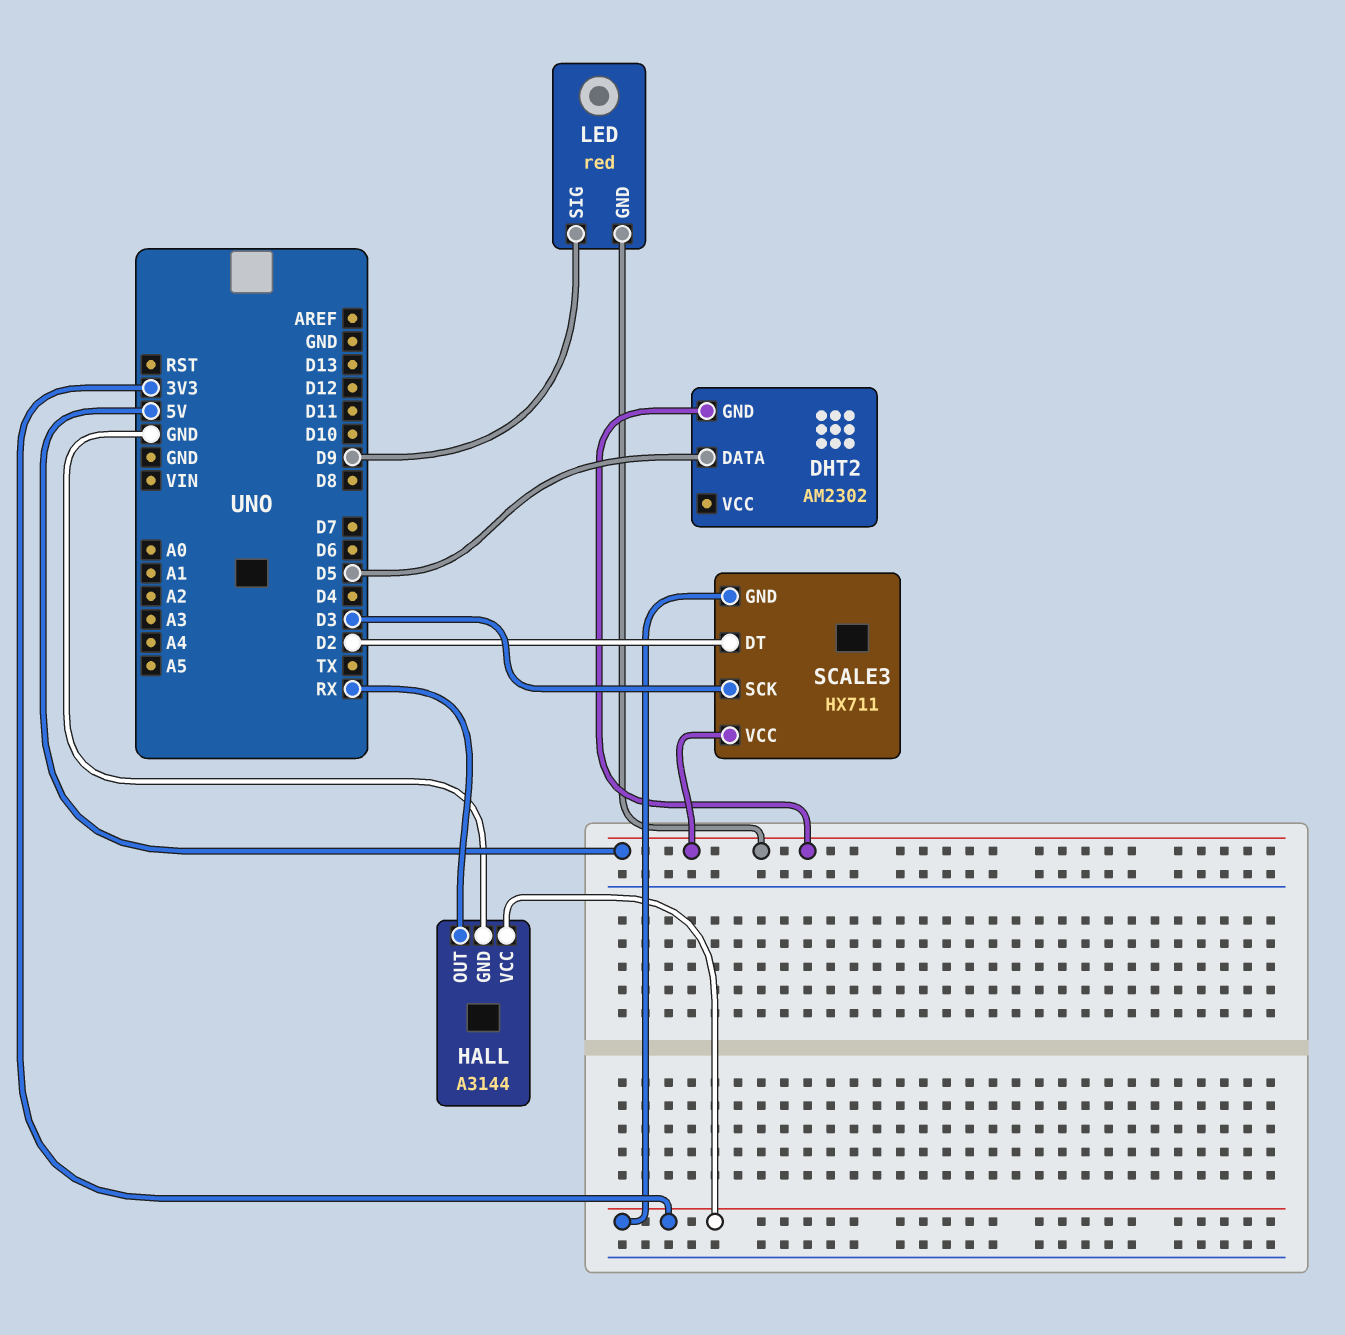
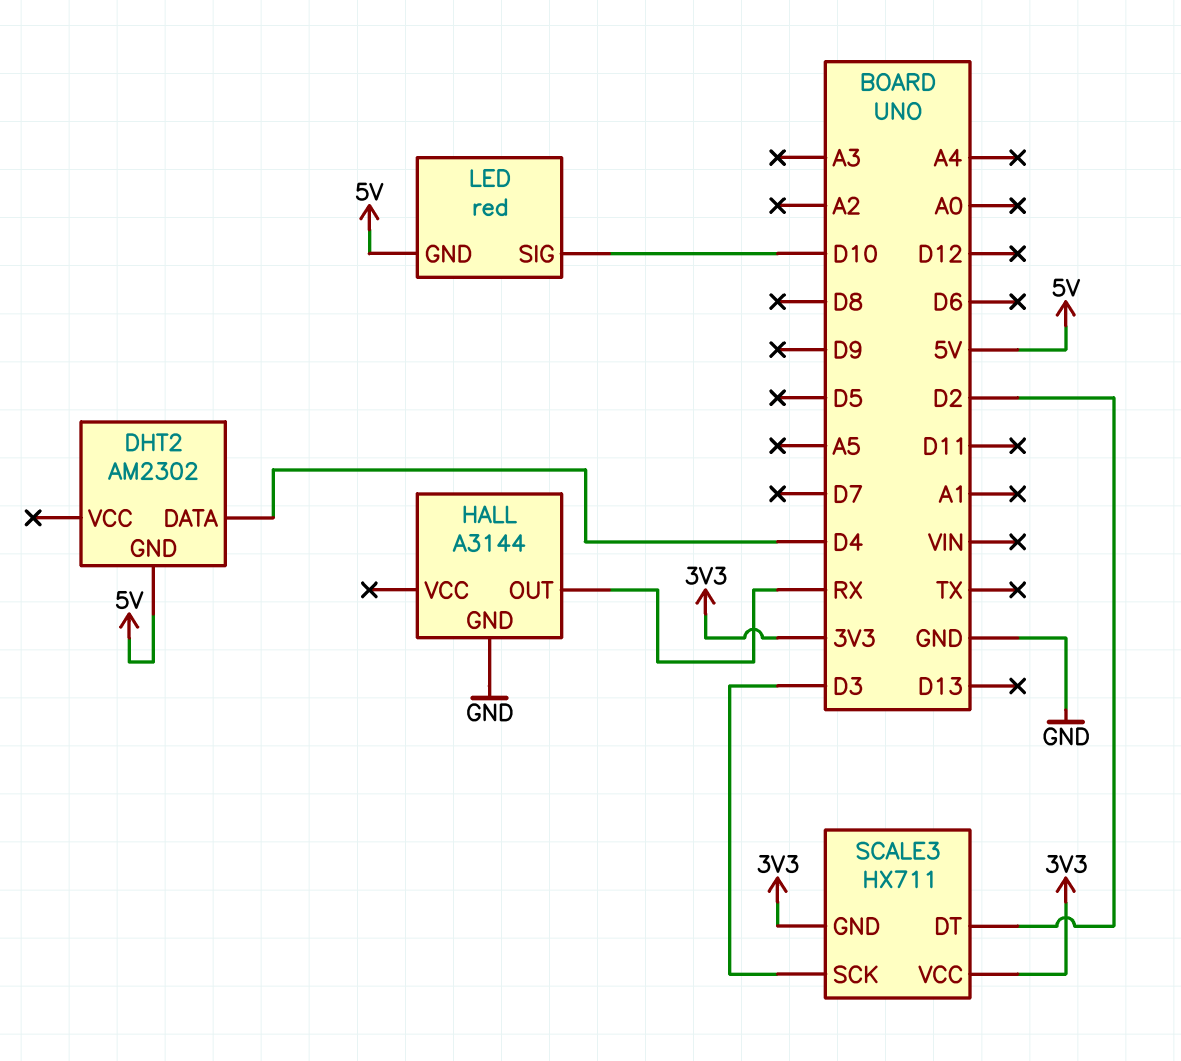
DHT2 pin DATA: D5 -> D4
HALL pin VCC: 3V3 -> none
LED pin SIG: D9 -> D10
SCALE3 pin VCC: 5V -> 3V3

